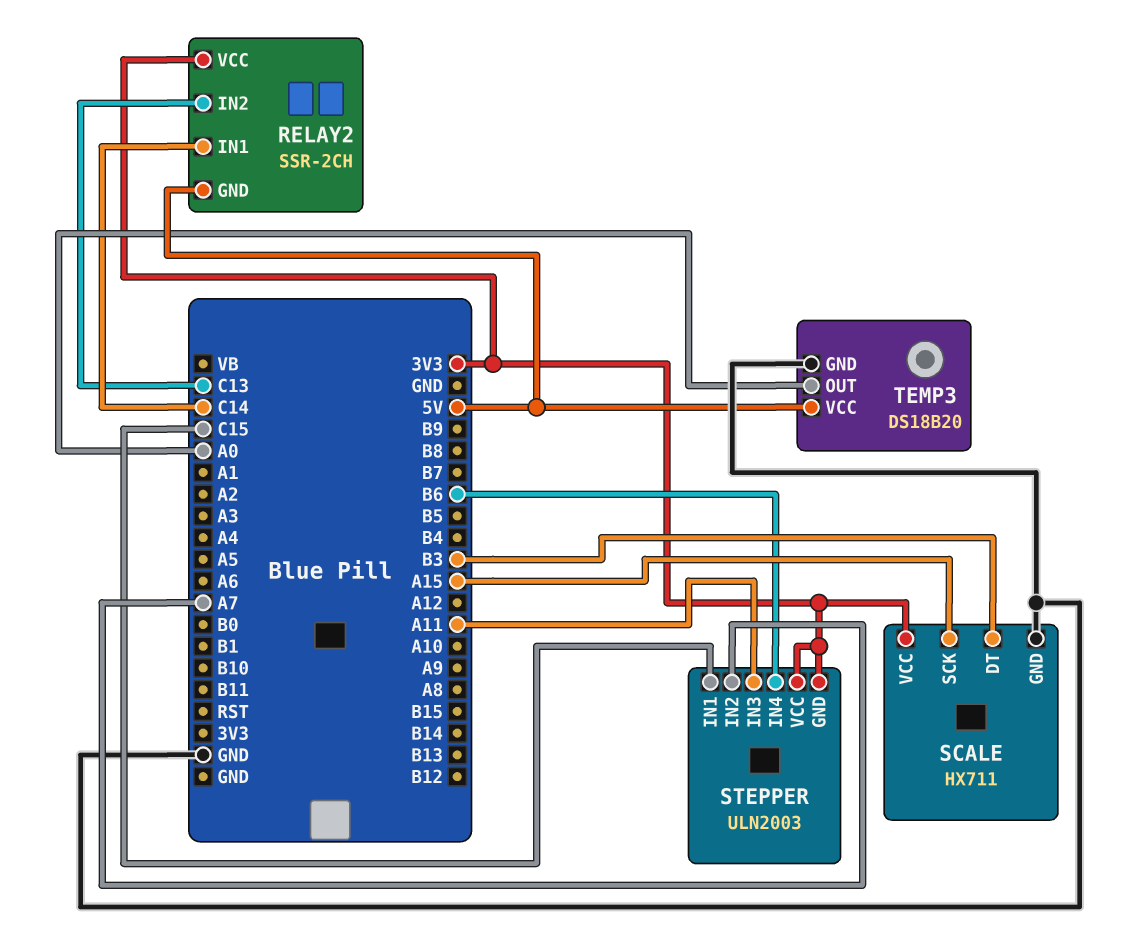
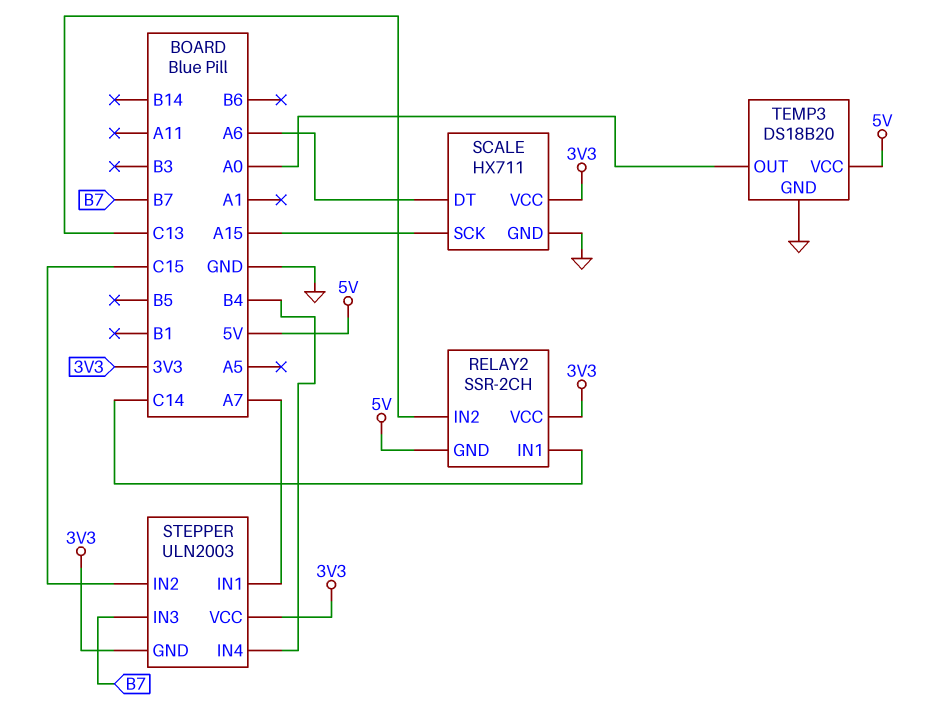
SCALE pin DT: B3 -> A6
STEPPER pin IN1: C15 -> A7
STEPPER pin IN2: A7 -> C15
STEPPER pin IN3: A11 -> B7
STEPPER pin IN4: B6 -> B4

